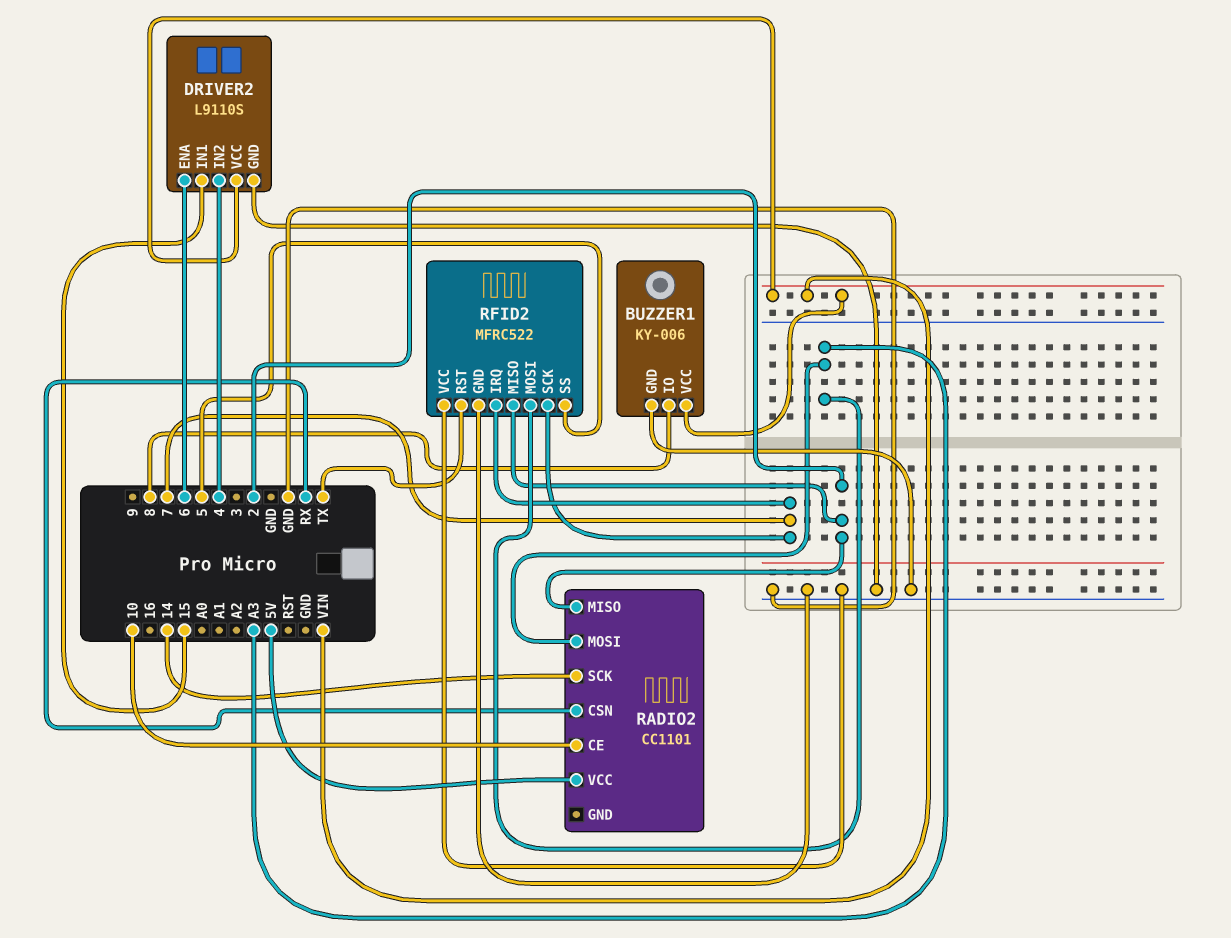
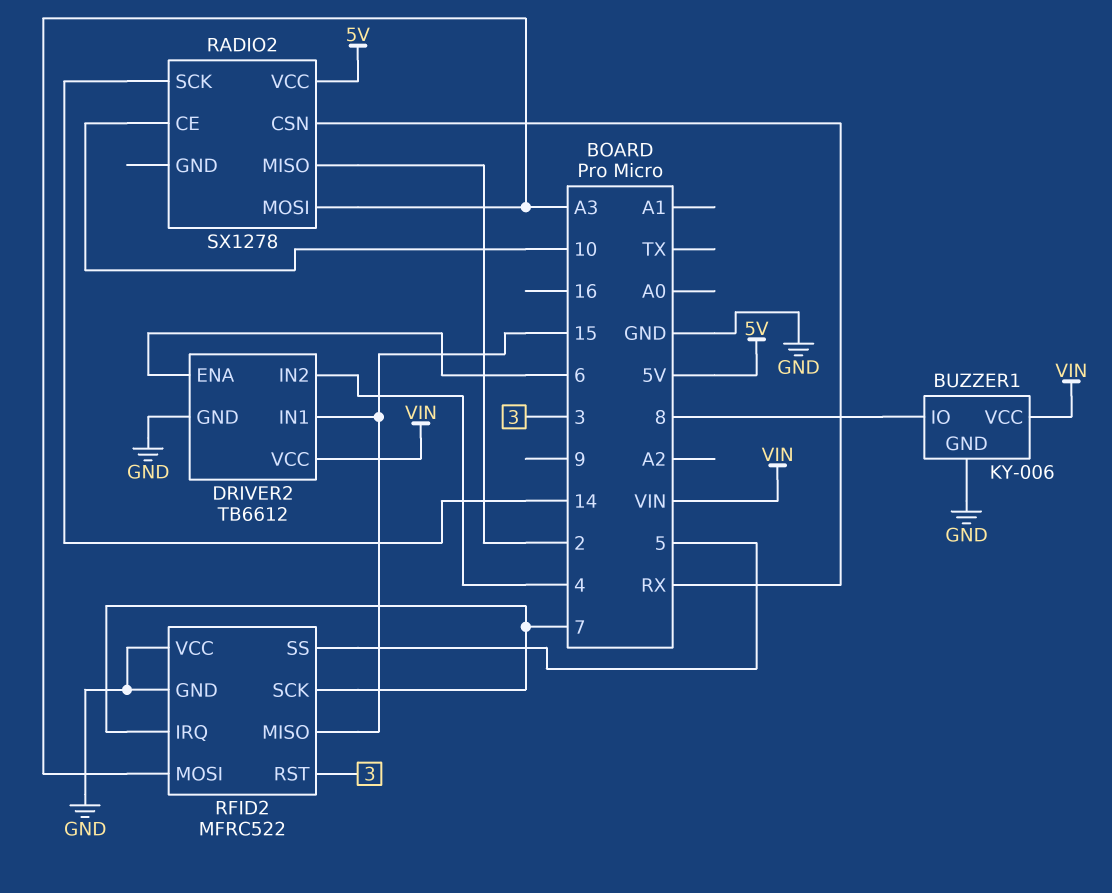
DRIVER2: L9110S -> TB6612
RADIO2: CC1101 -> SX1278
RFID2 pin MISO: 2 -> 15
RFID2 pin RST: TX -> 3

